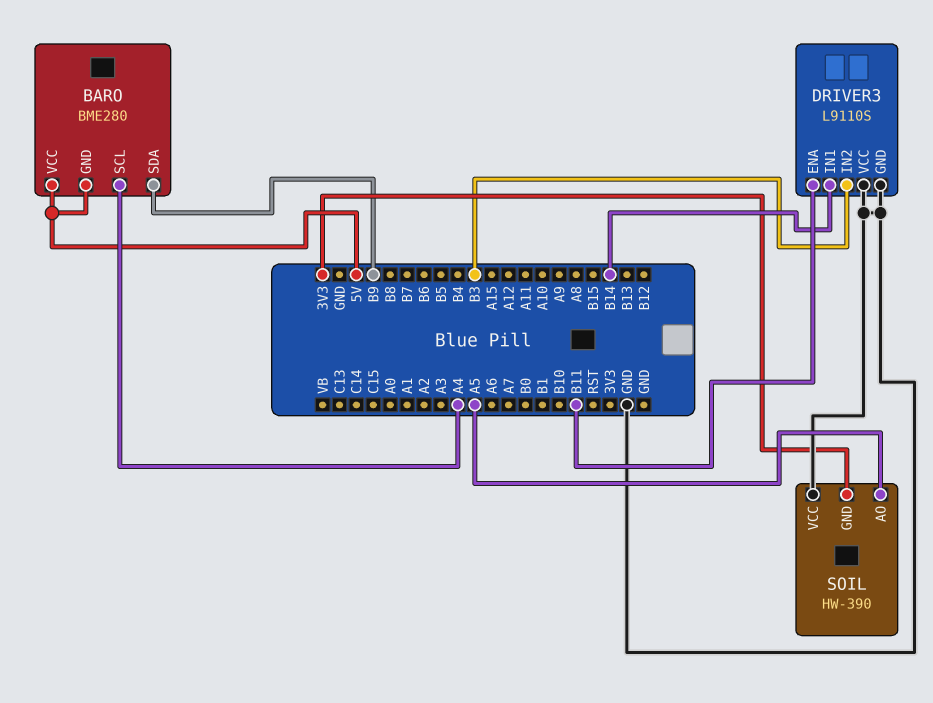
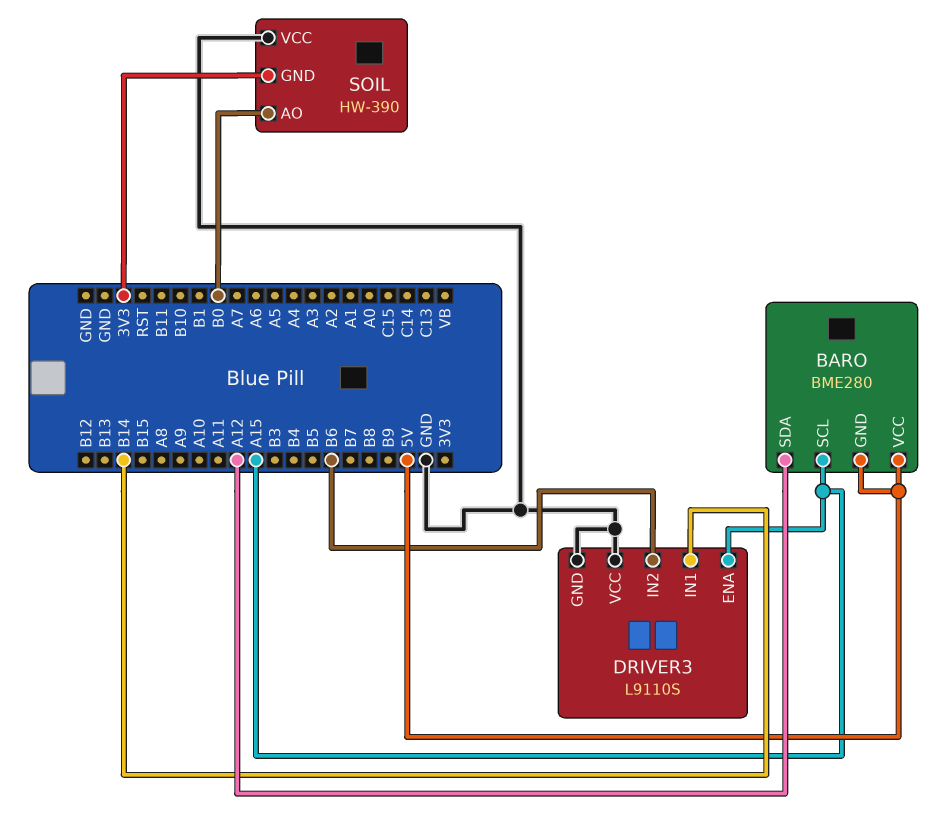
BARO pin SCL: A4 -> A15
BARO pin SDA: B9 -> A12
DRIVER3 pin ENA: B11 -> A15
DRIVER3 pin IN2: B3 -> B6
SOIL pin AO: A5 -> B0

